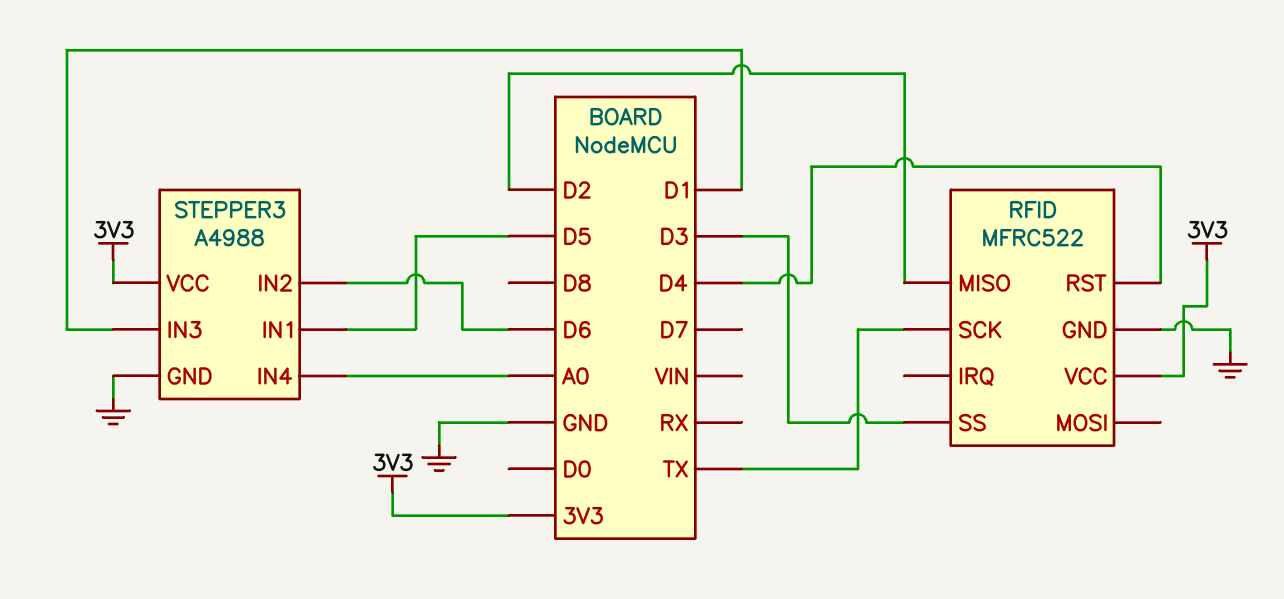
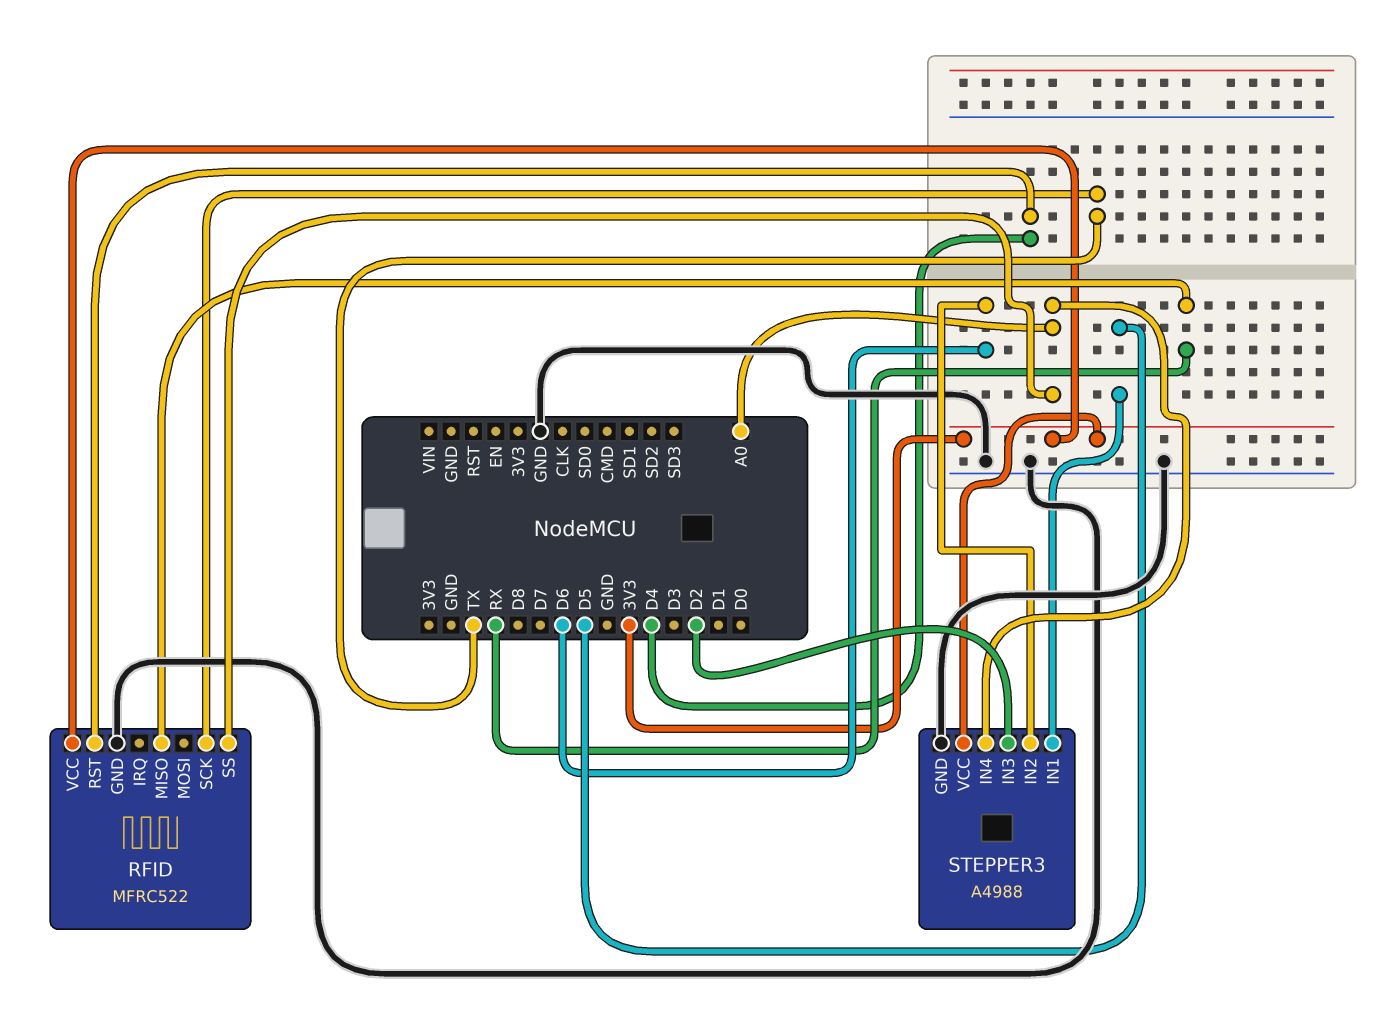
RFID pin MISO: D2 -> RX
RFID pin SS: D3 -> A0
STEPPER3 pin IN3: D1 -> D2

